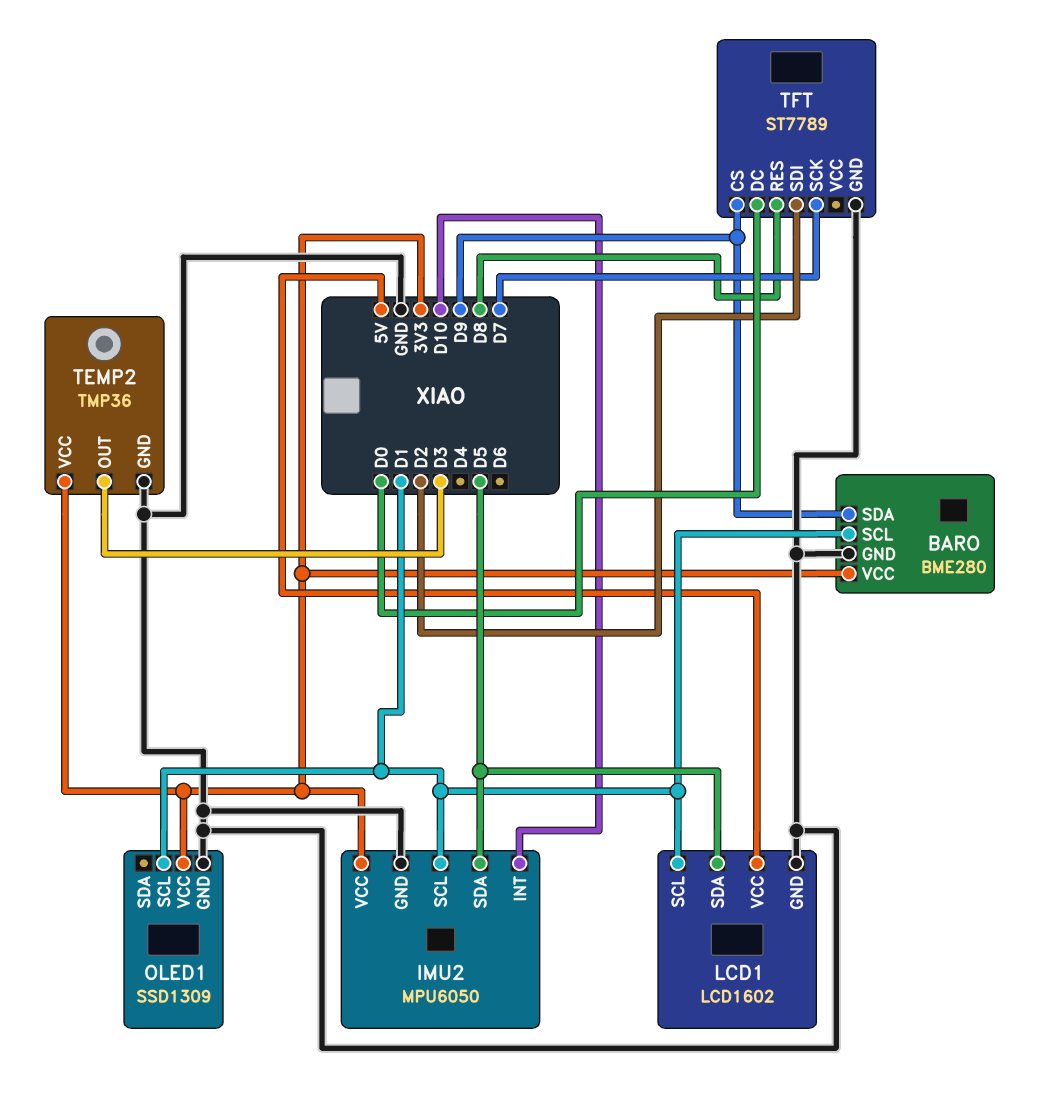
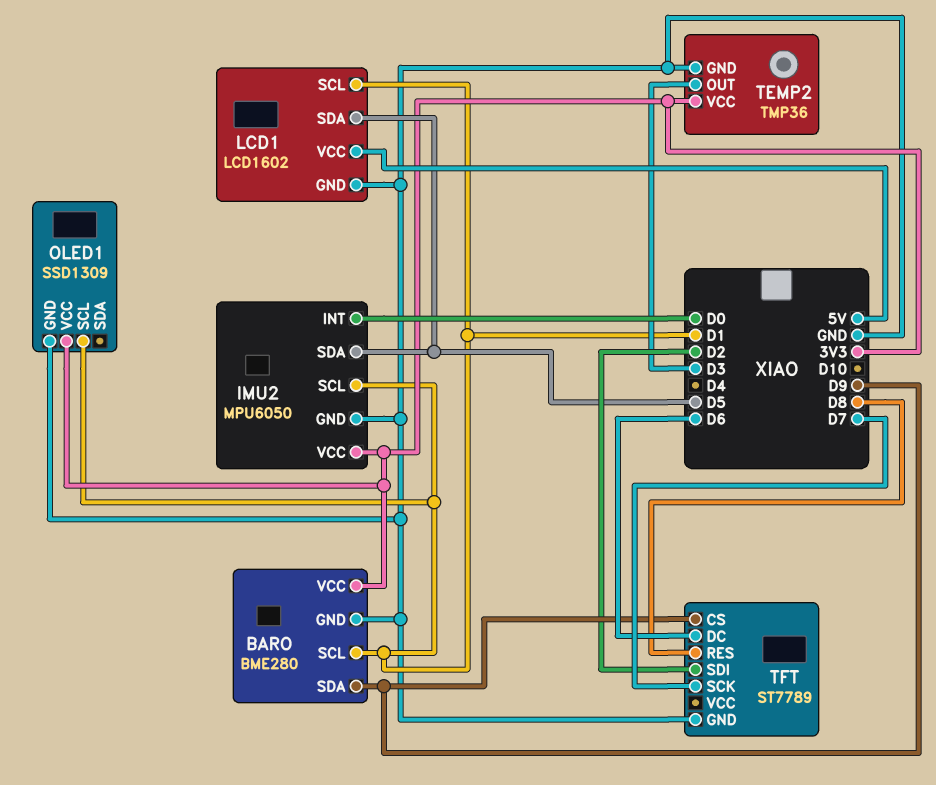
IMU2 pin INT: D10 -> D0
TFT pin DC: D0 -> D6

